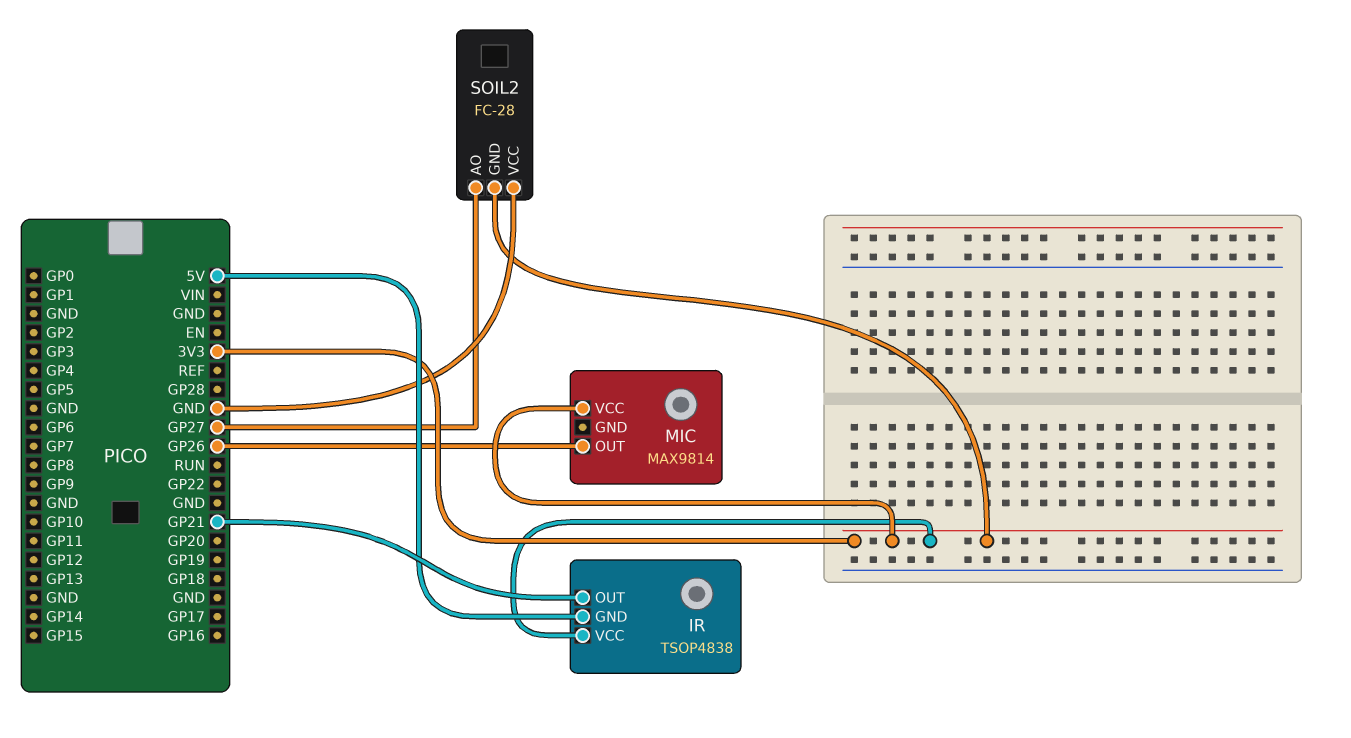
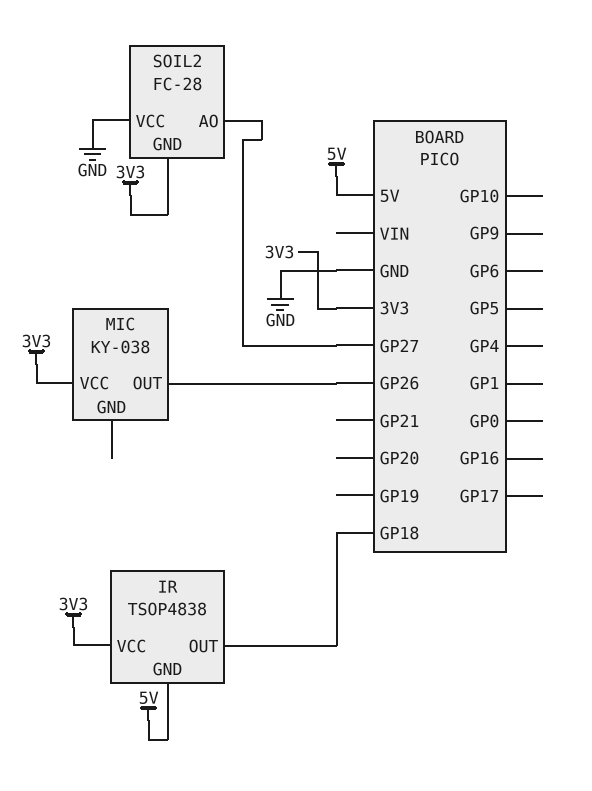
IR pin OUT: GP21 -> GP18
MIC: MAX9814 -> KY-038

